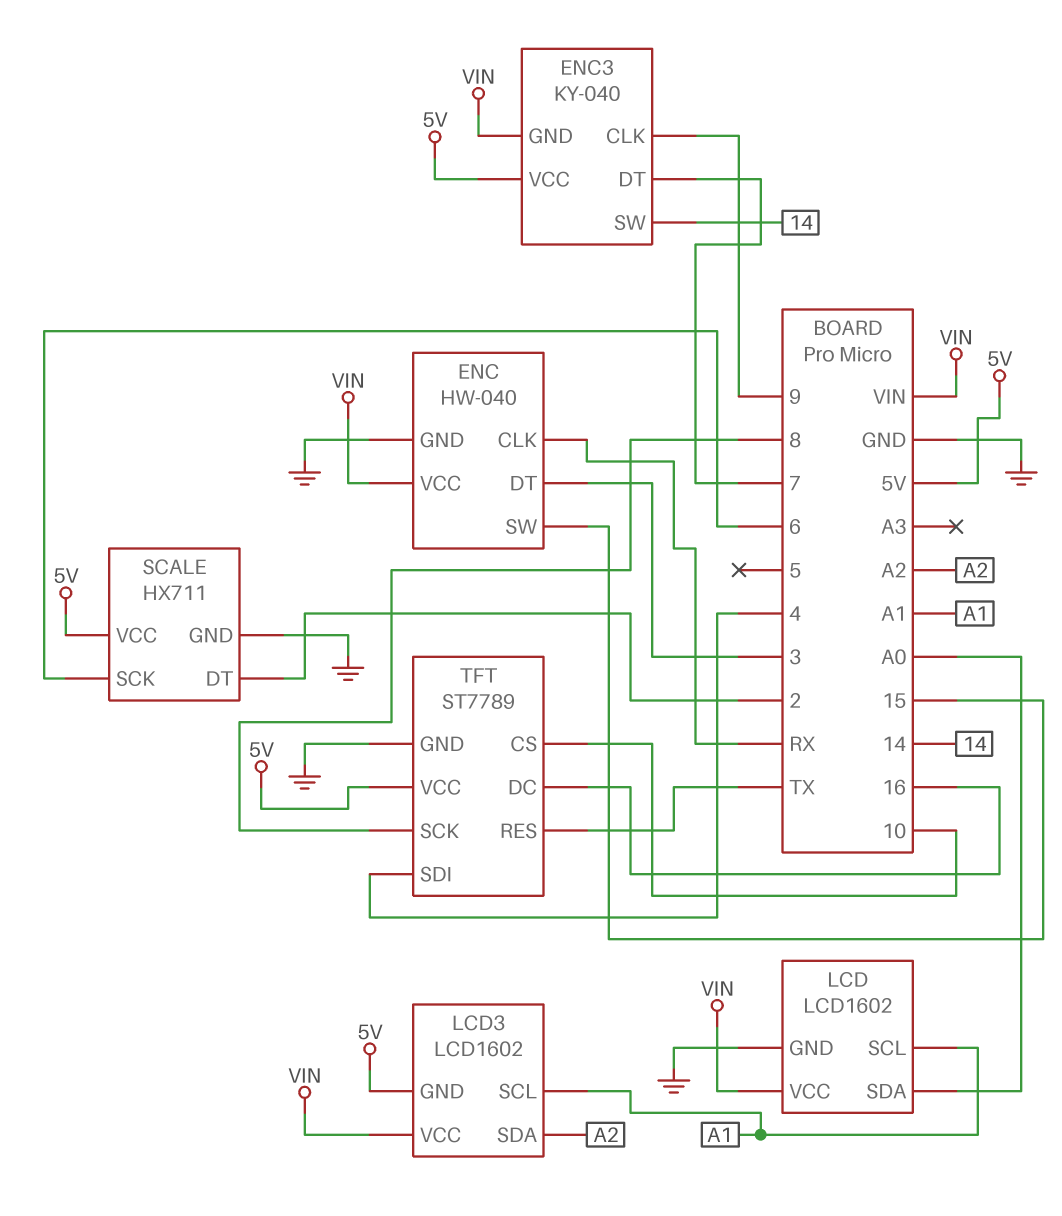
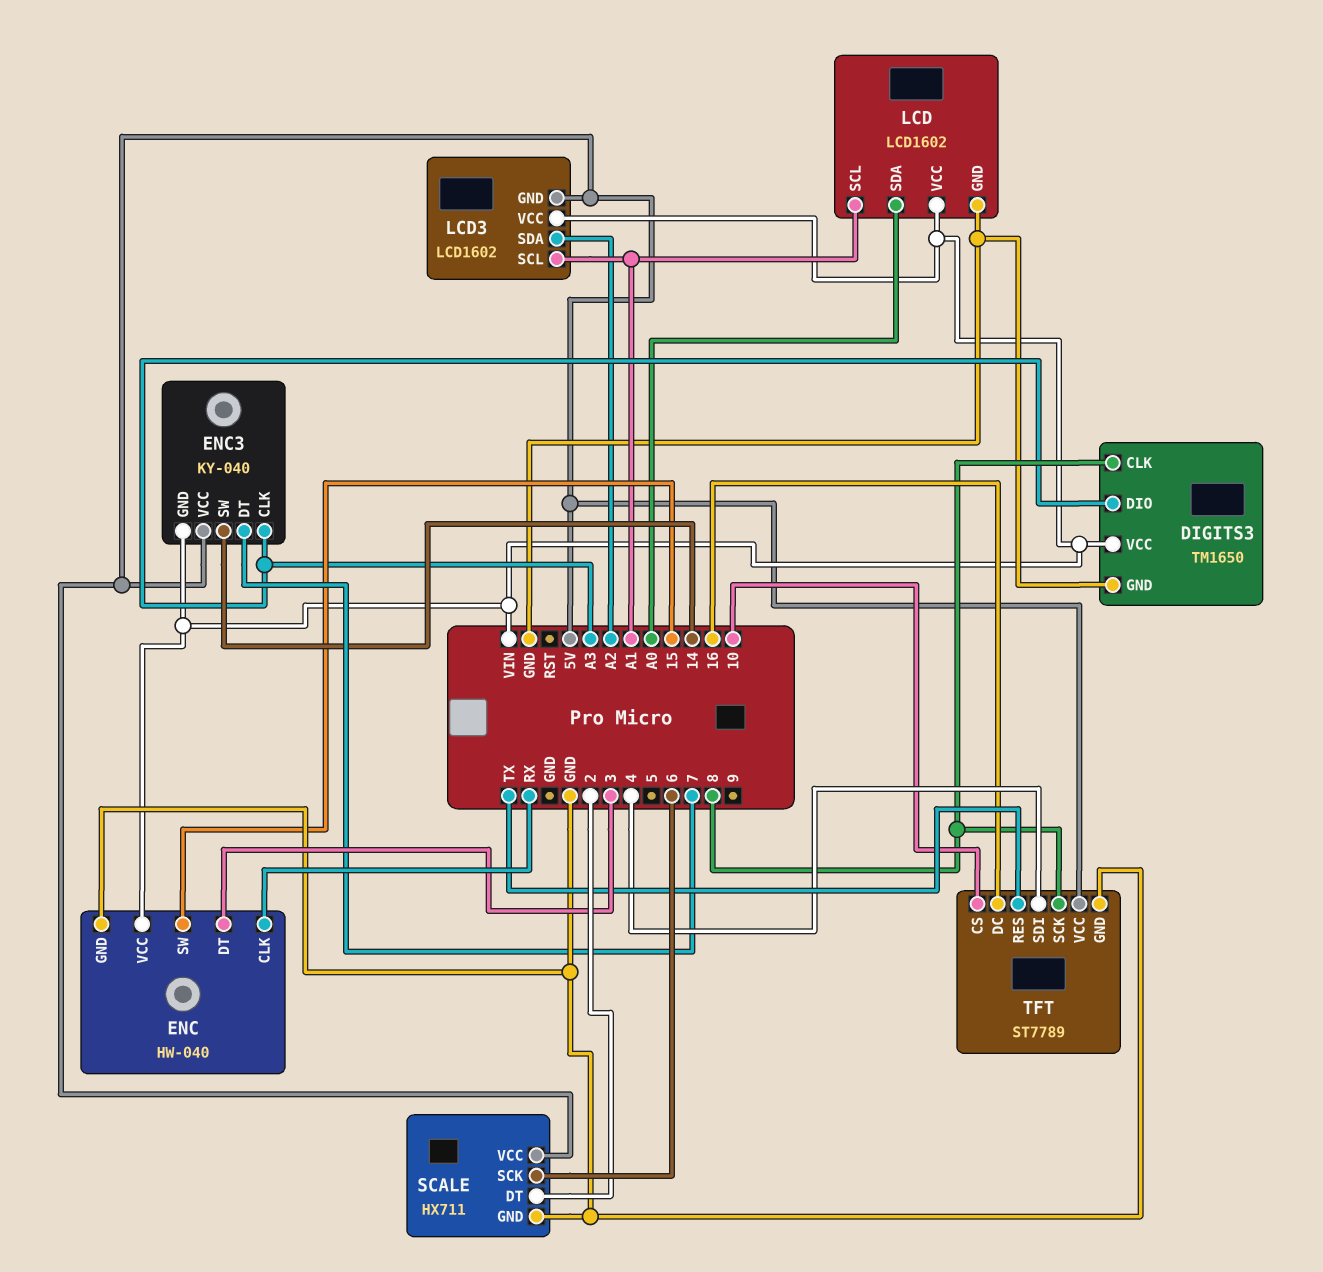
DIGITS3: none -> TM1650
DIGITS3 pin CLK: none -> 8
DIGITS3 pin DIO: none -> A3
DIGITS3 pin GND: none -> GND
DIGITS3 pin VCC: none -> VIN
ENC3 pin CLK: 9 -> A3

